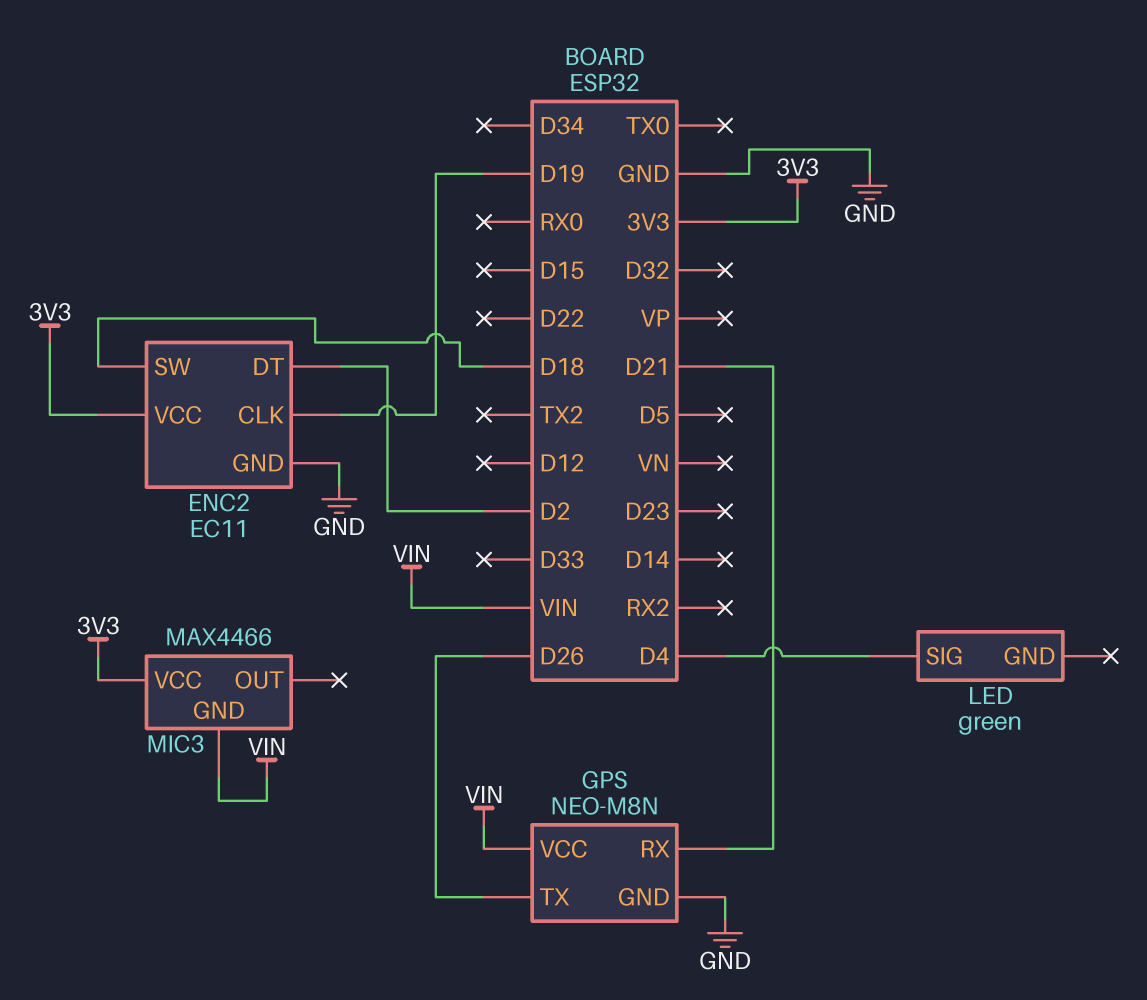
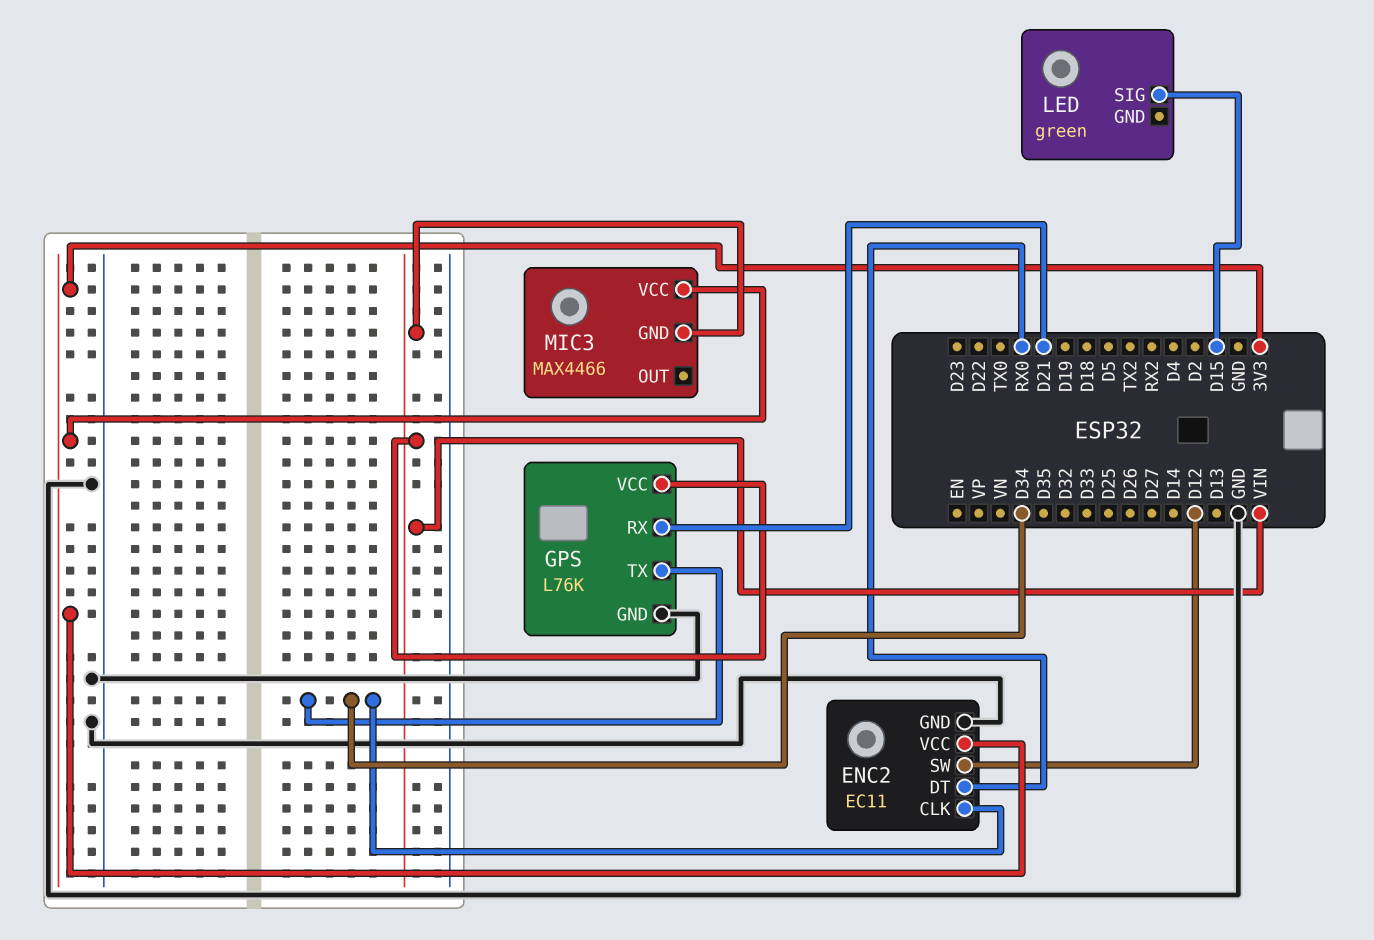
ENC2 pin CLK: D19 -> D34
ENC2 pin DT: D2 -> RX0
ENC2 pin SW: D18 -> D12
GPS: NEO-M8N -> L76K
GPS pin TX: D26 -> D34
LED pin SIG: D4 -> D15

